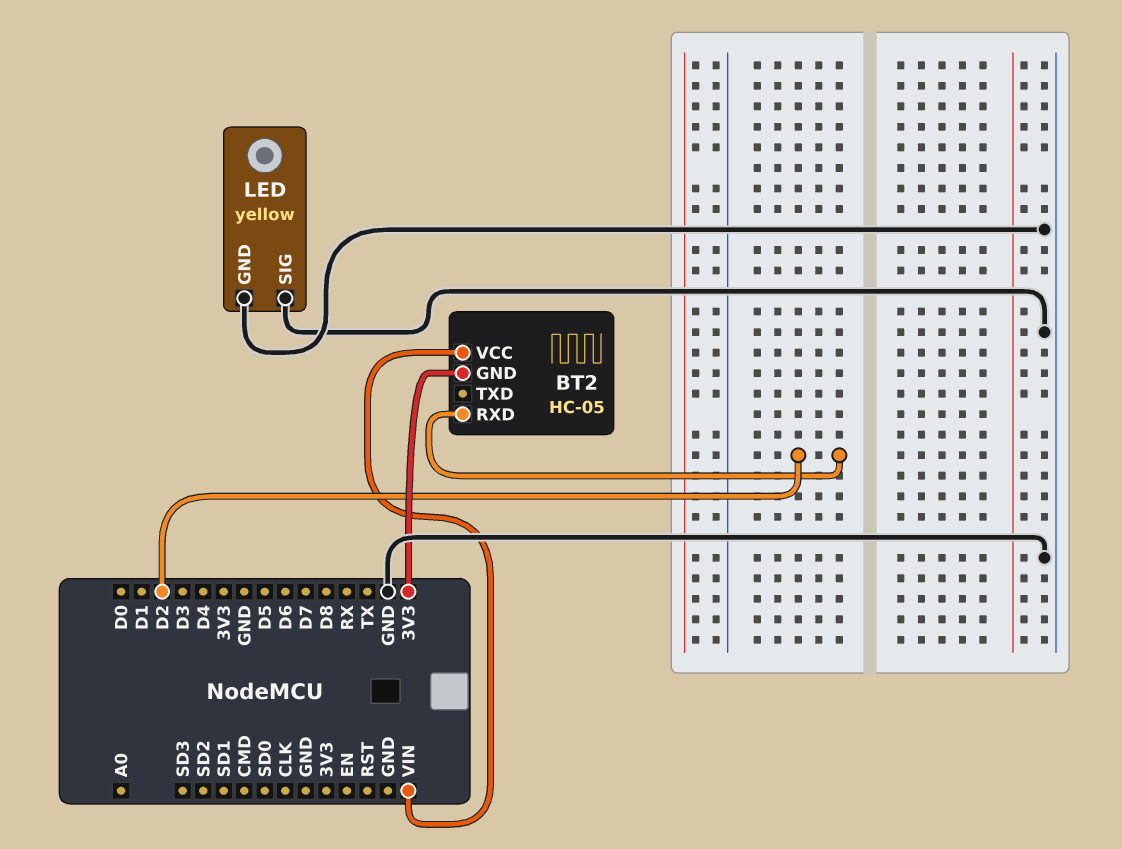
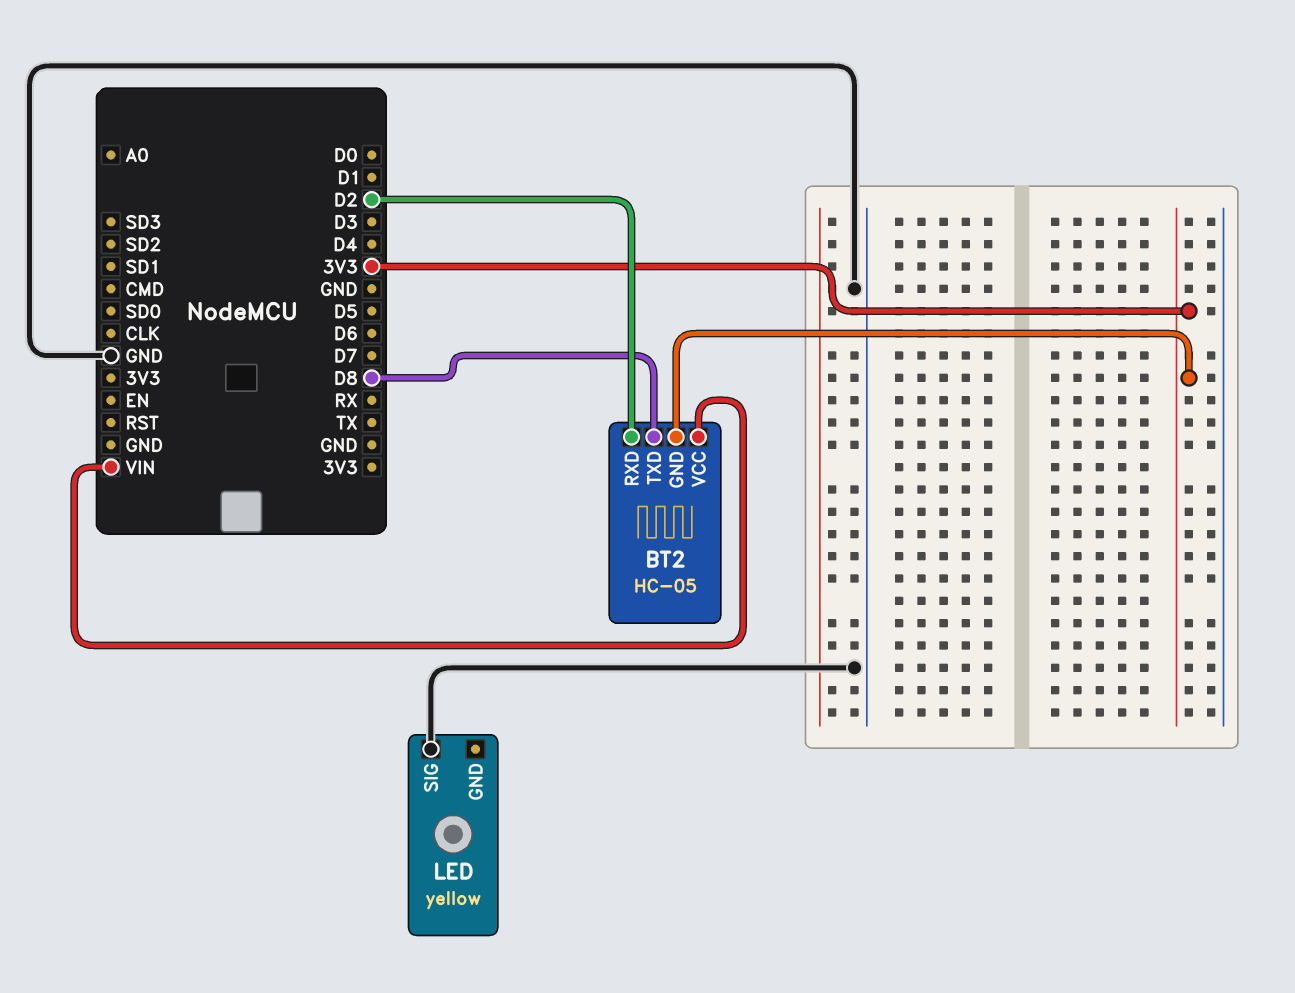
BT2 pin TXD: none -> D8
LED pin GND: GND -> none

